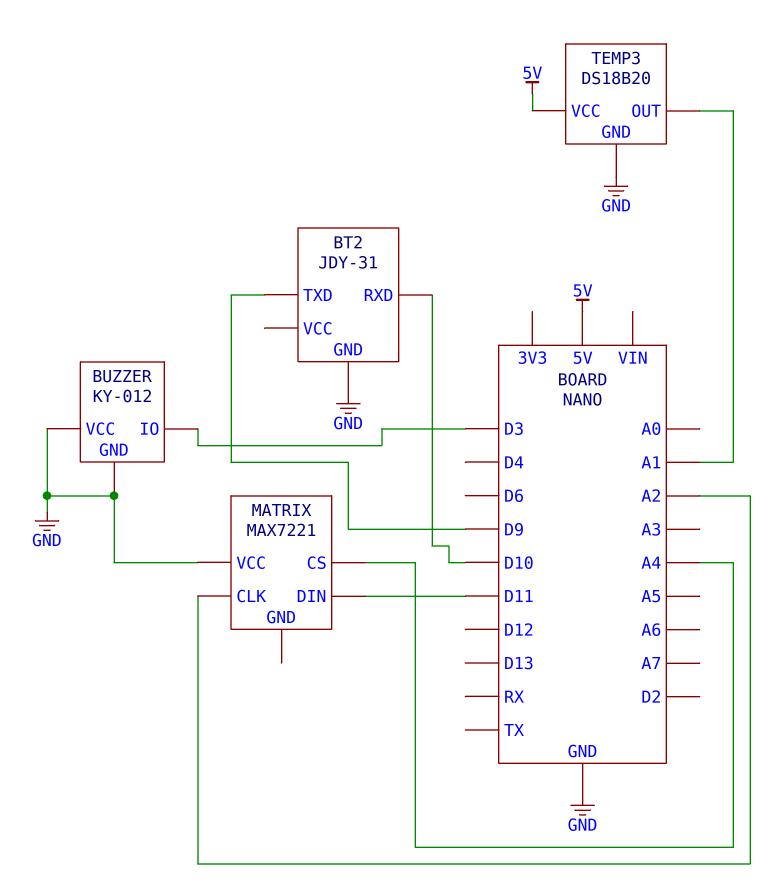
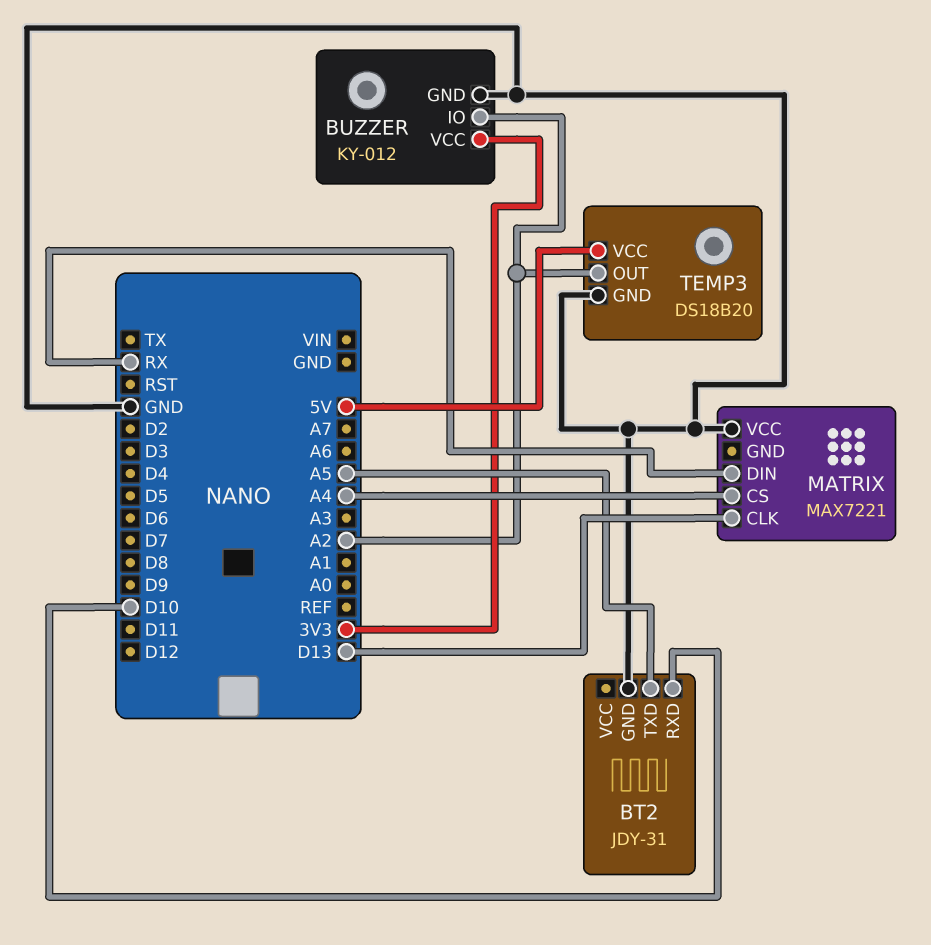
BT2 pin TXD: D9 -> A5
BUZZER pin IO: D3 -> A2
BUZZER pin VCC: GND -> 3V3
MATRIX pin CLK: A2 -> D13
MATRIX pin DIN: D11 -> RX
TEMP3 pin OUT: A1 -> A2

